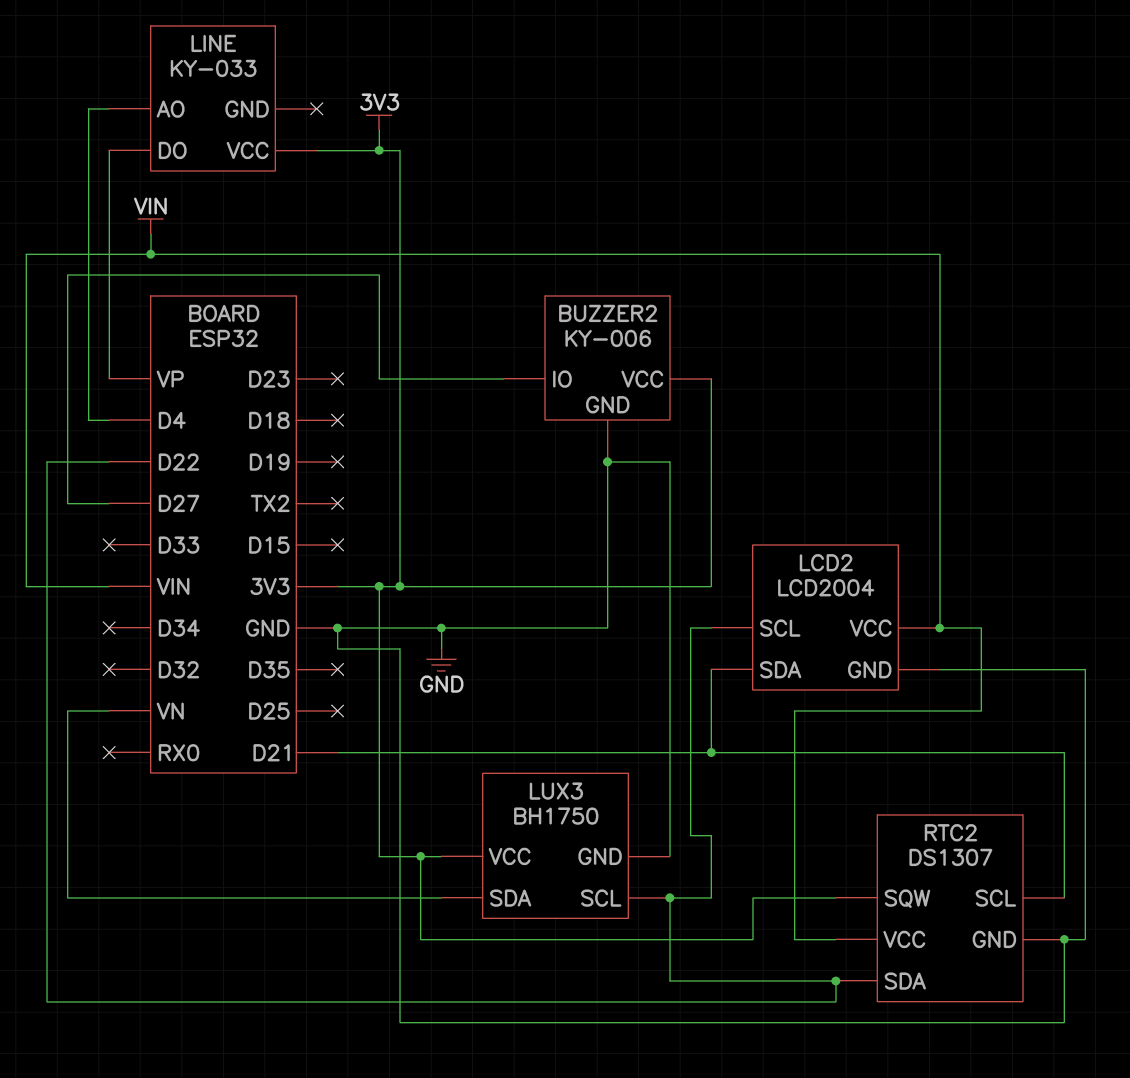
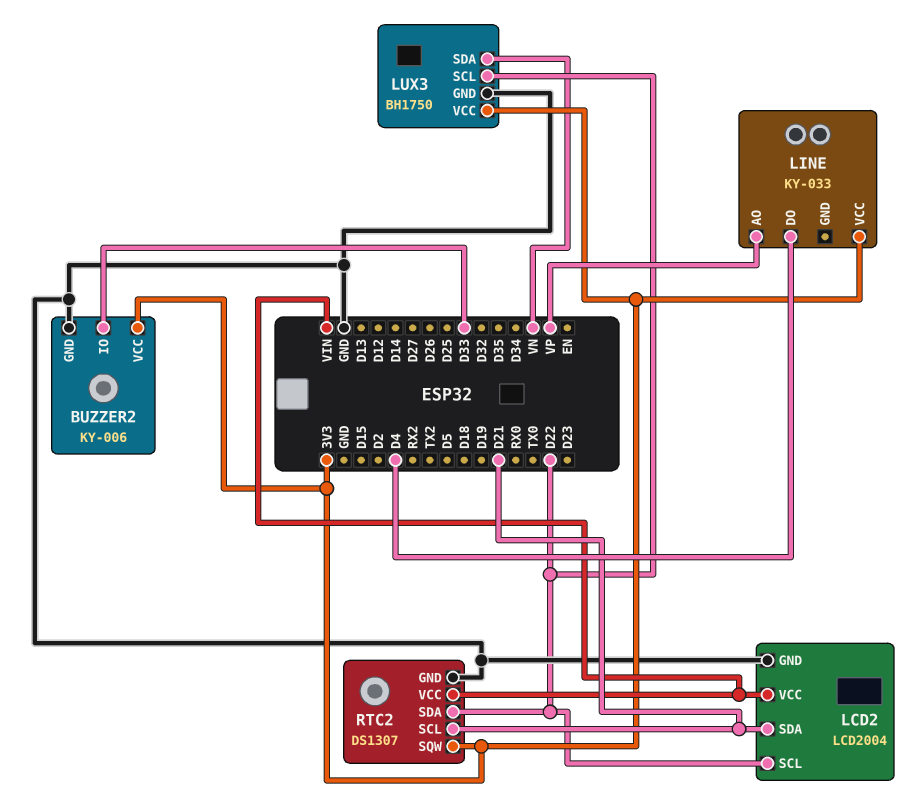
BUZZER2 pin IO: D27 -> D33
LINE pin AO: D4 -> VP
LINE pin DO: VP -> D4

